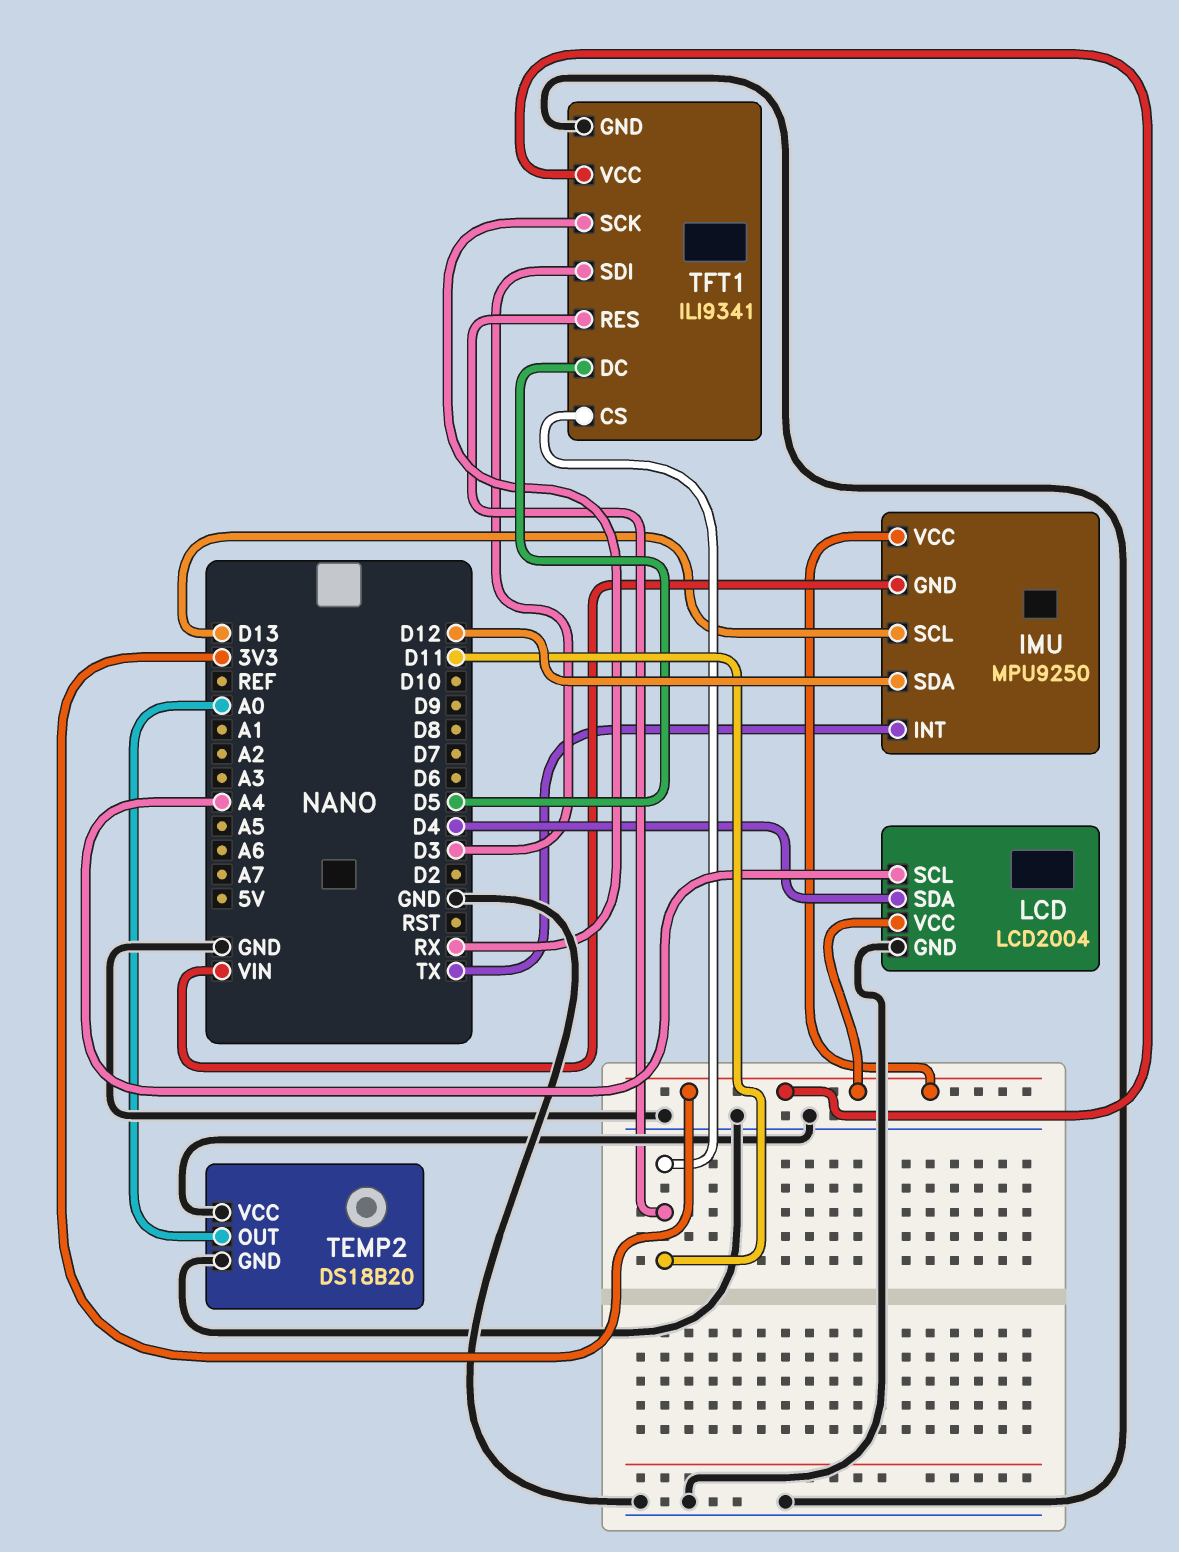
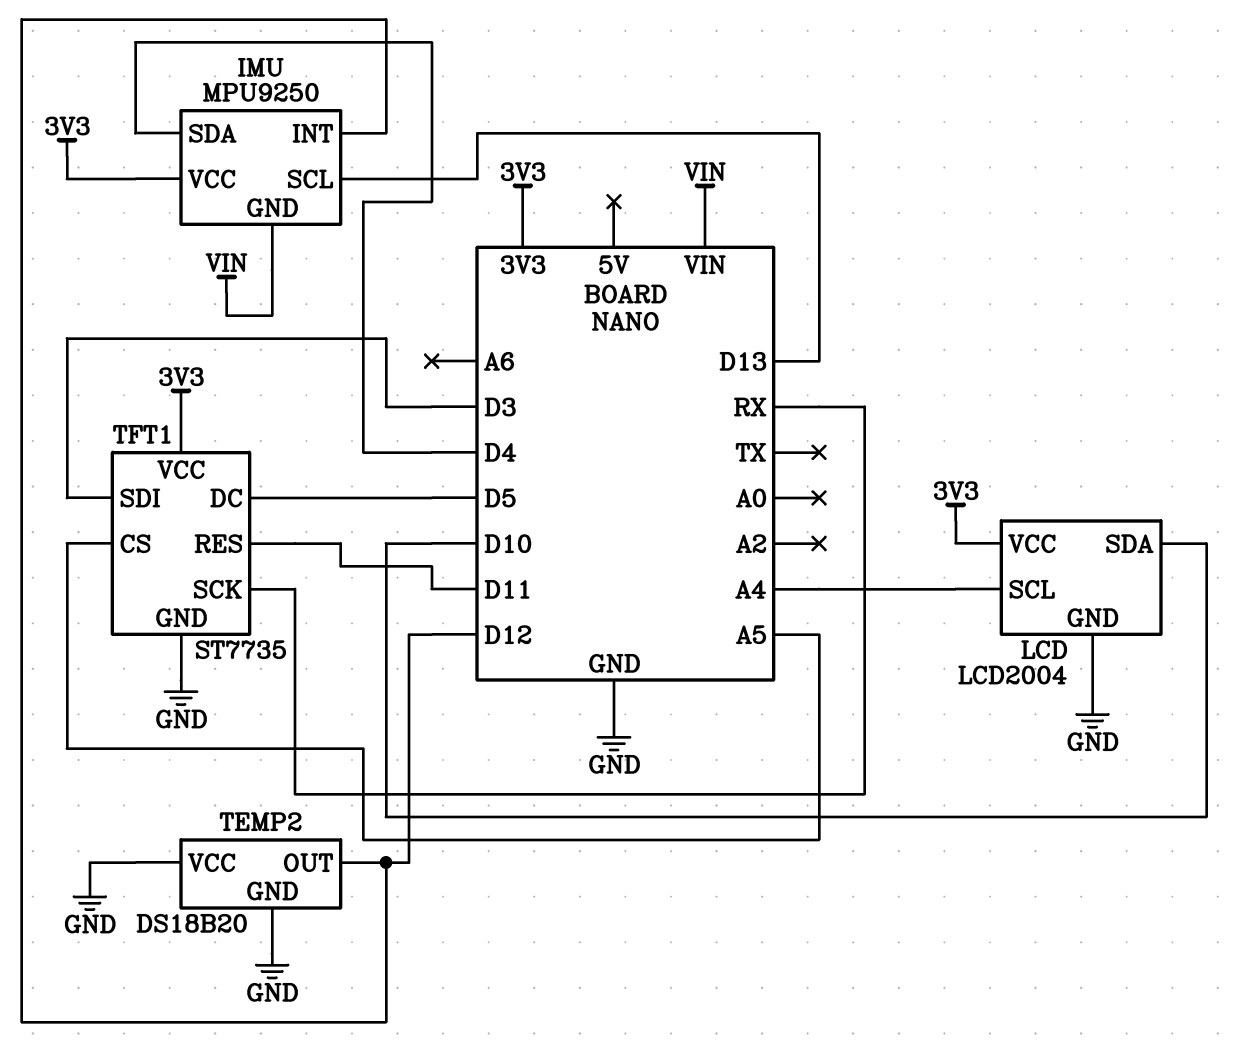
IMU pin INT: TX -> D12
IMU pin SDA: D12 -> D4
LCD pin SDA: D4 -> D10
TEMP2 pin OUT: A0 -> D12
TFT1: ILI9341 -> ST7735
TFT1 pin CS: D11 -> A5

